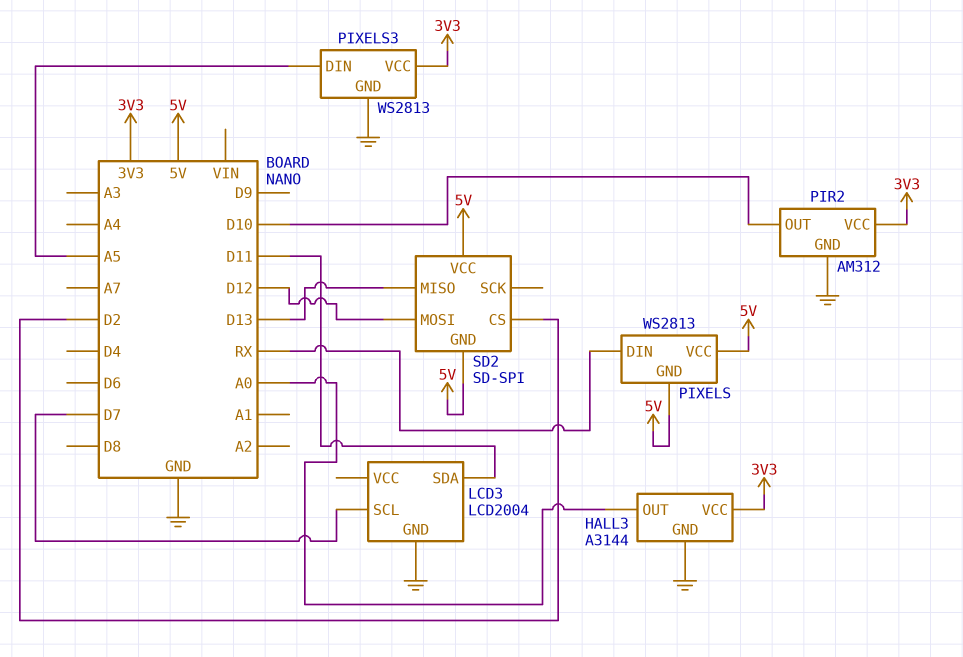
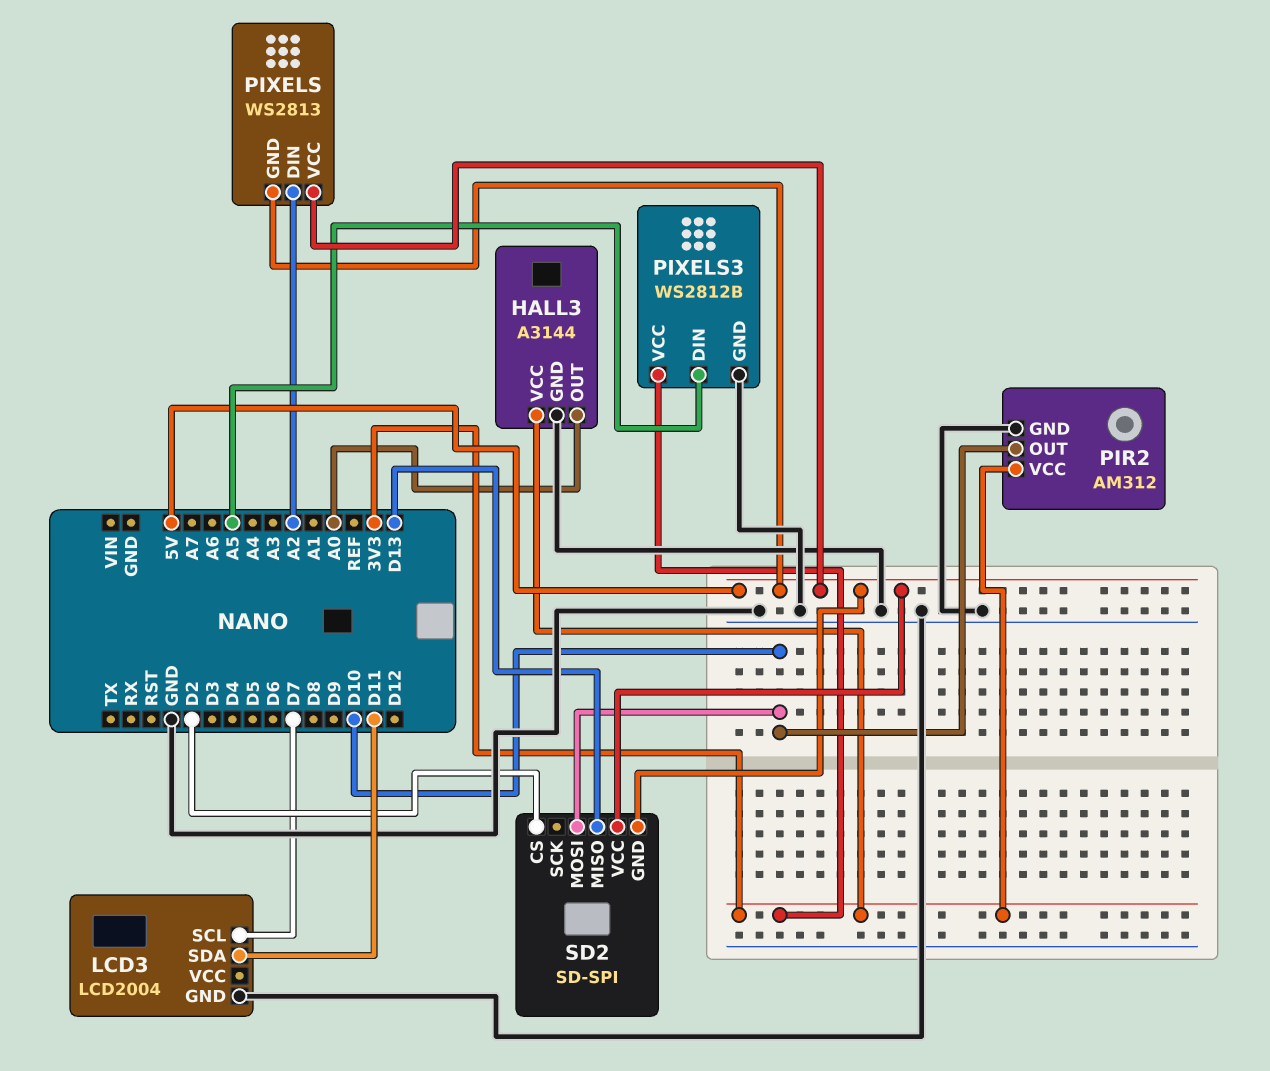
PIXELS pin DIN: RX -> A2
PIXELS3: WS2813 -> WS2812B
SD2 pin MOSI: D12 -> D10

